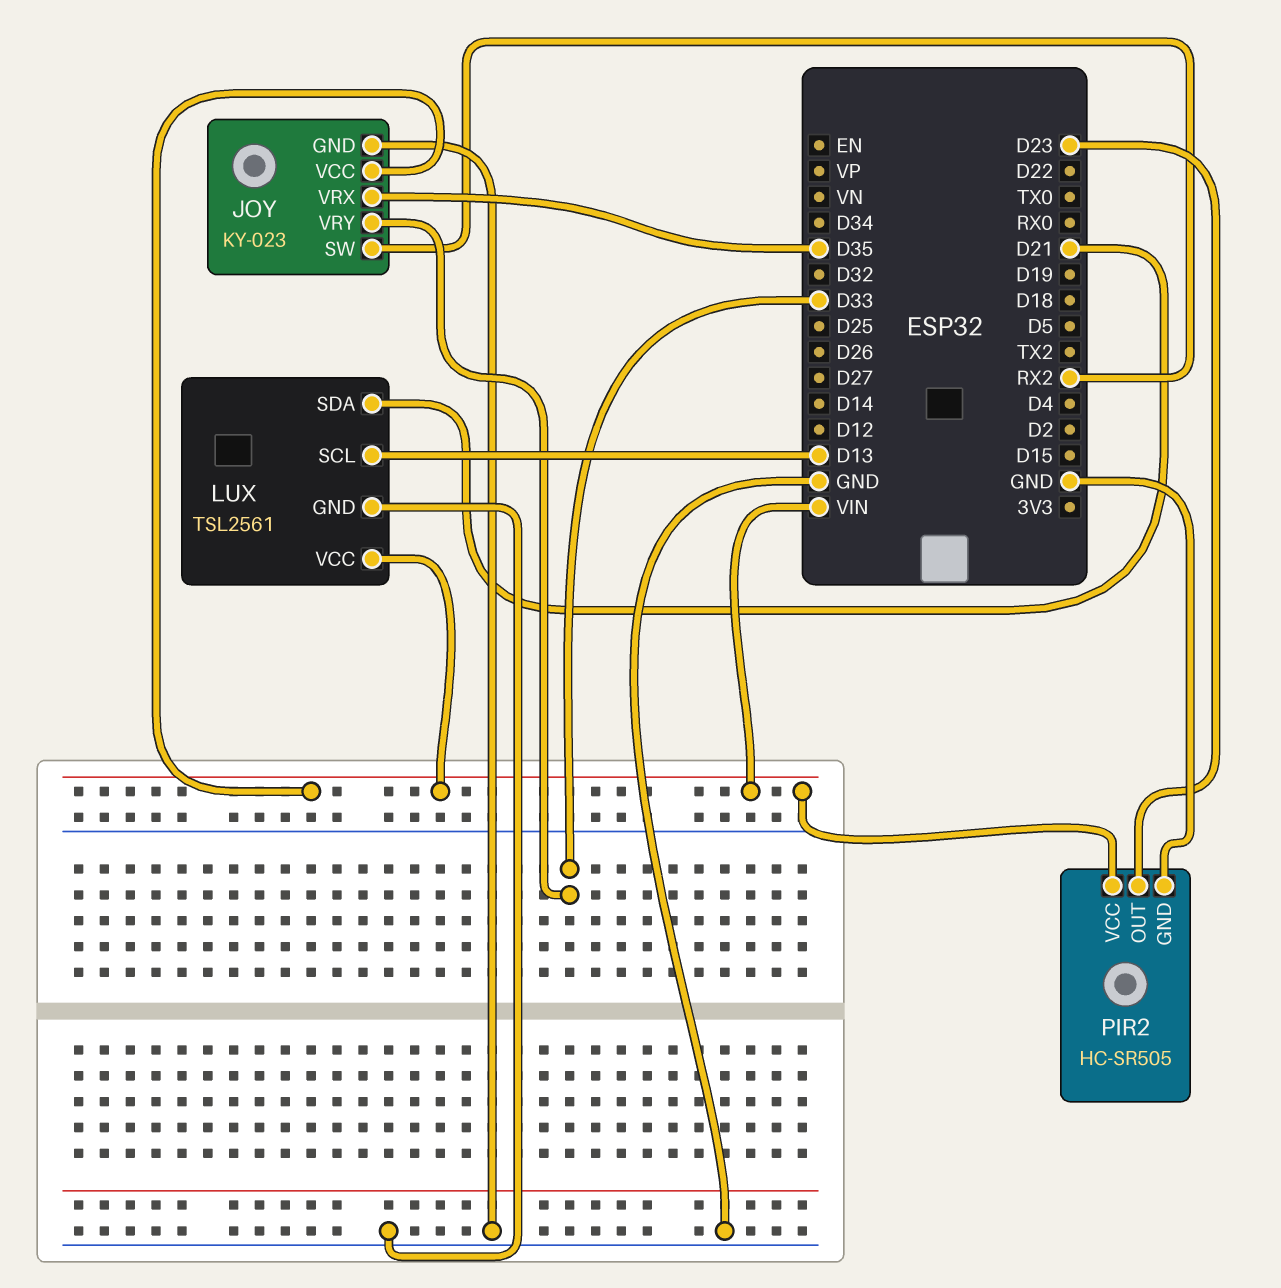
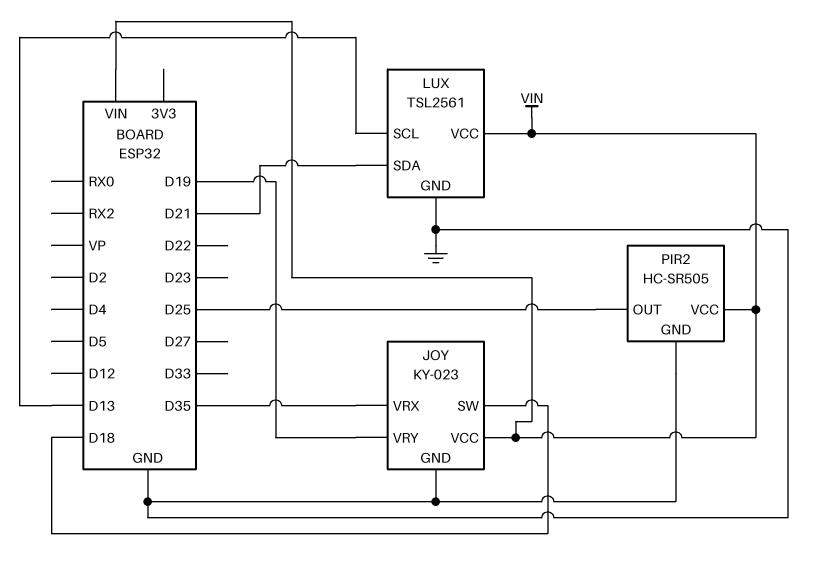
JOY pin SW: RX2 -> D18
JOY pin VRY: D33 -> D19
PIR2 pin OUT: D23 -> D25

